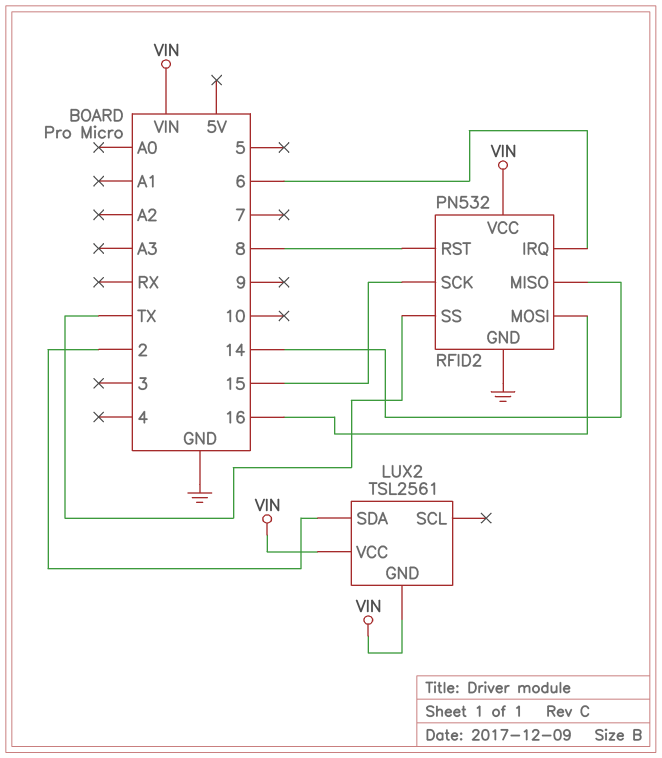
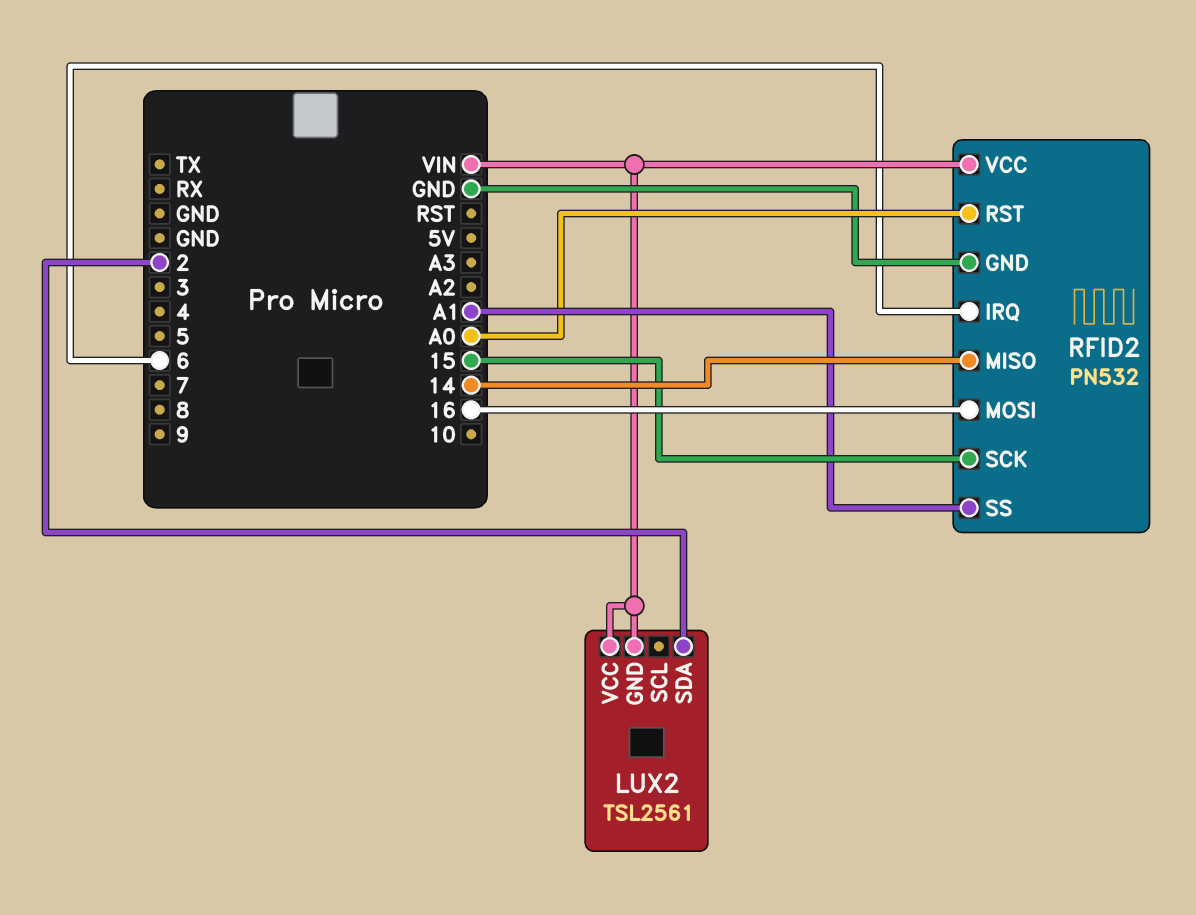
RFID2 pin RST: 8 -> A0
RFID2 pin SS: TX -> A1

